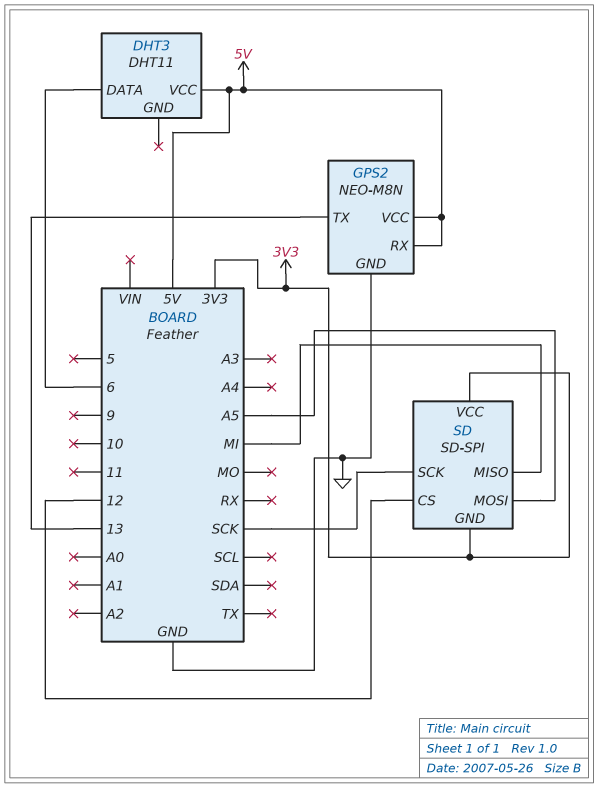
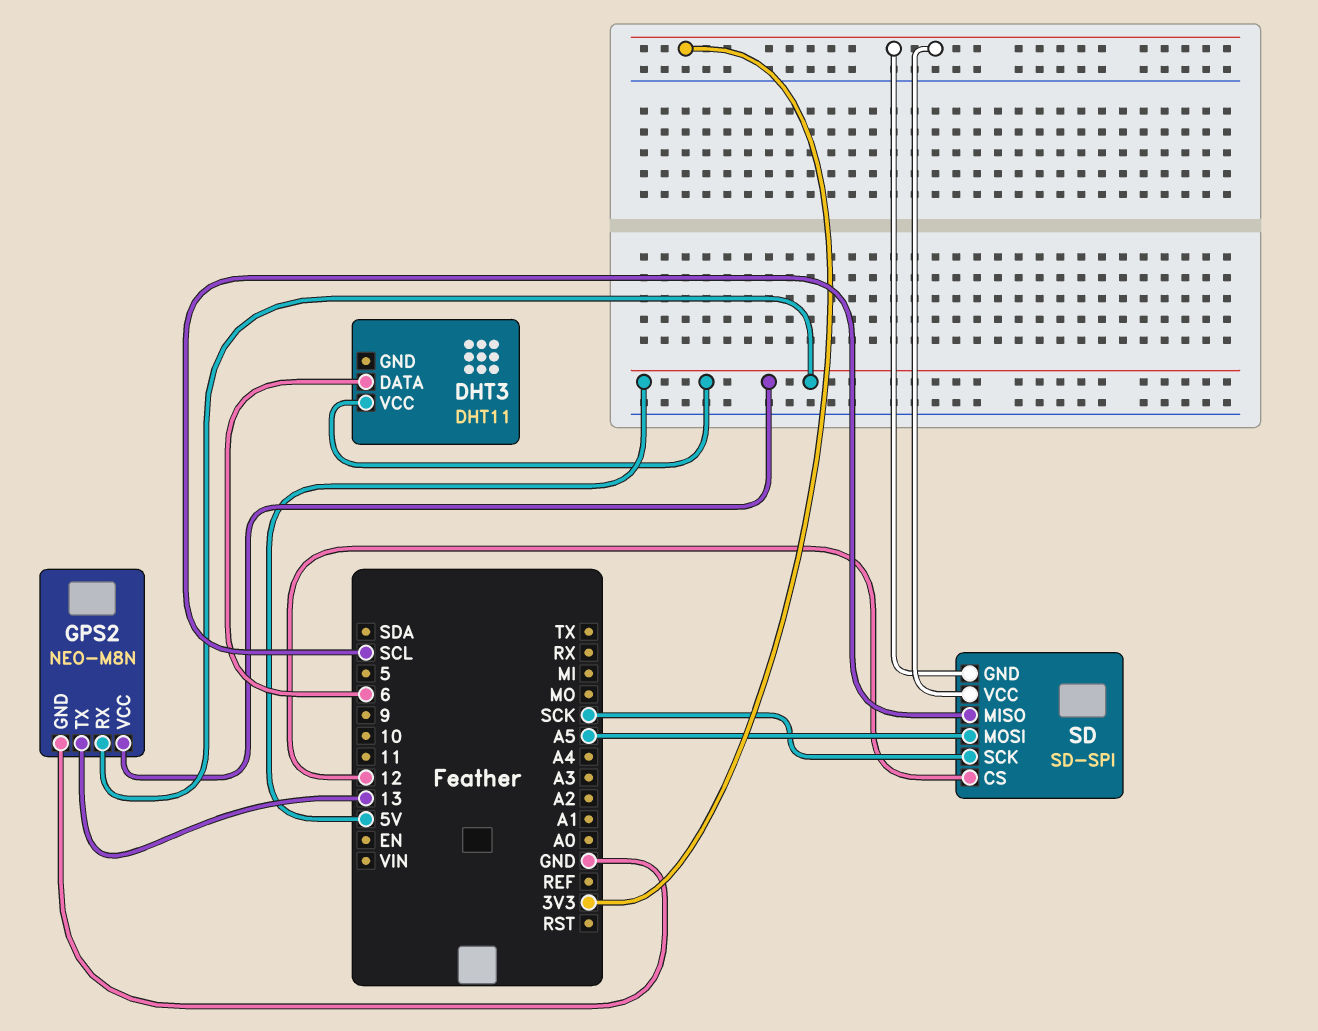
SD pin MISO: MI -> SCL

